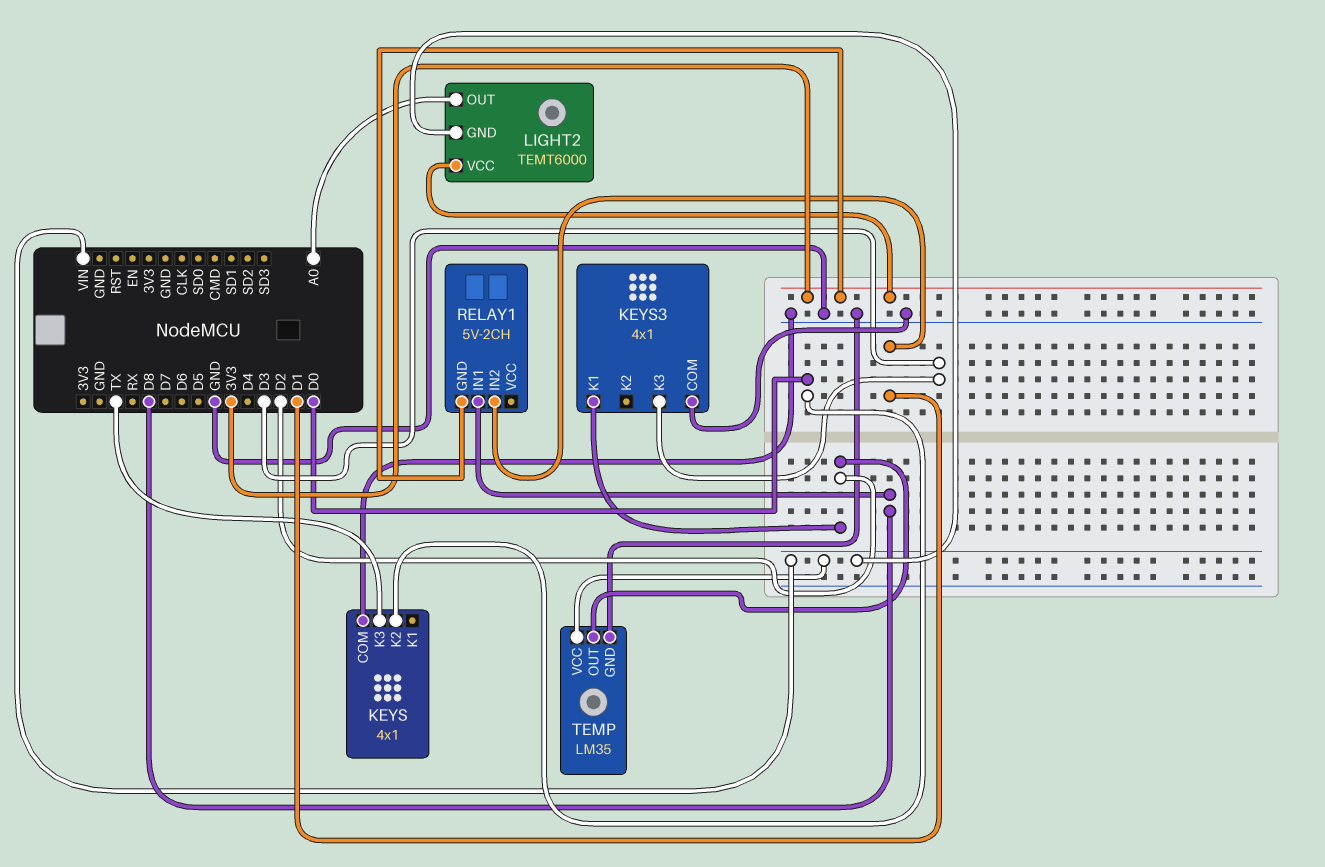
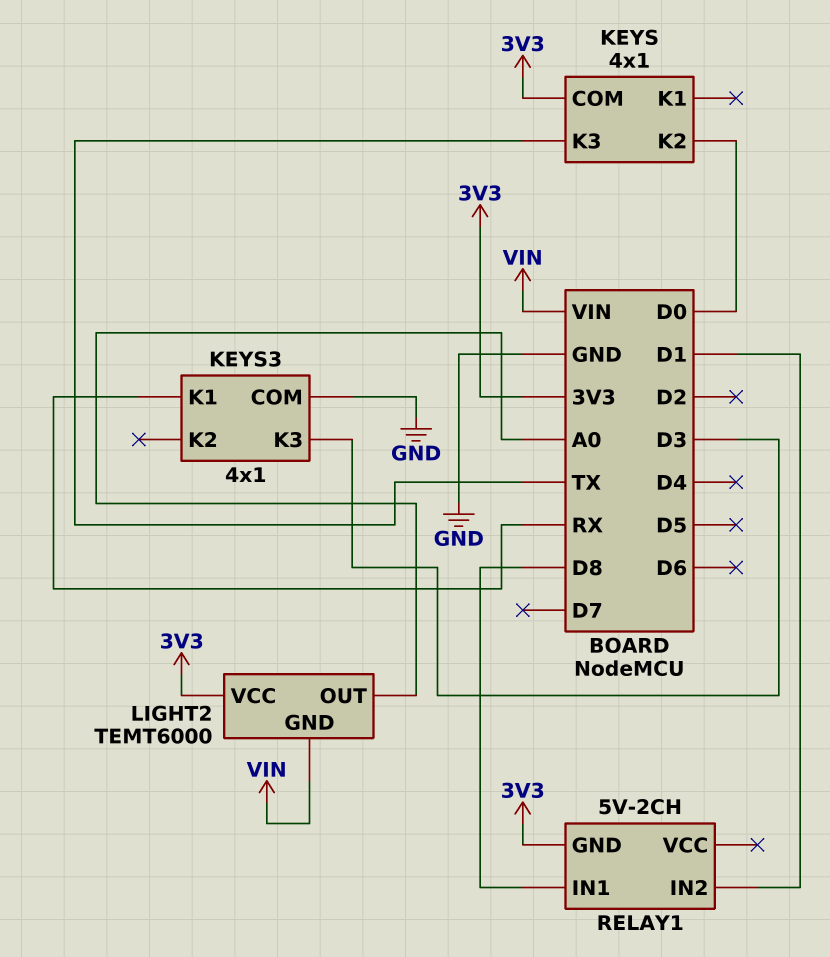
KEYS pin COM: GND -> 3V3
KEYS3 pin K1: D2 -> RX
TEMP: LM35 -> none
TEMP pin GND: GND -> none
TEMP pin OUT: D2 -> none
TEMP pin VCC: VIN -> none

